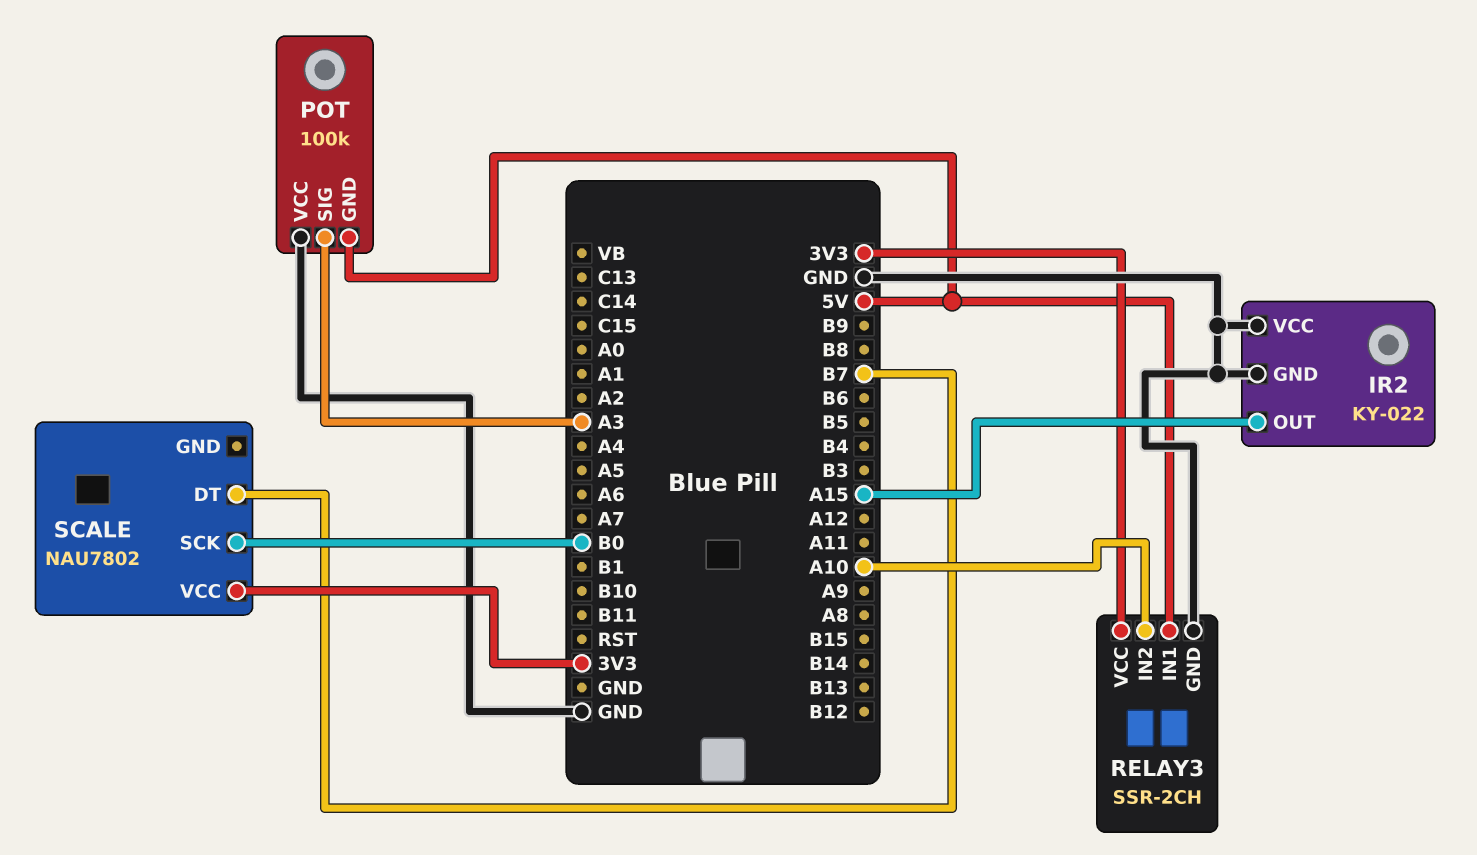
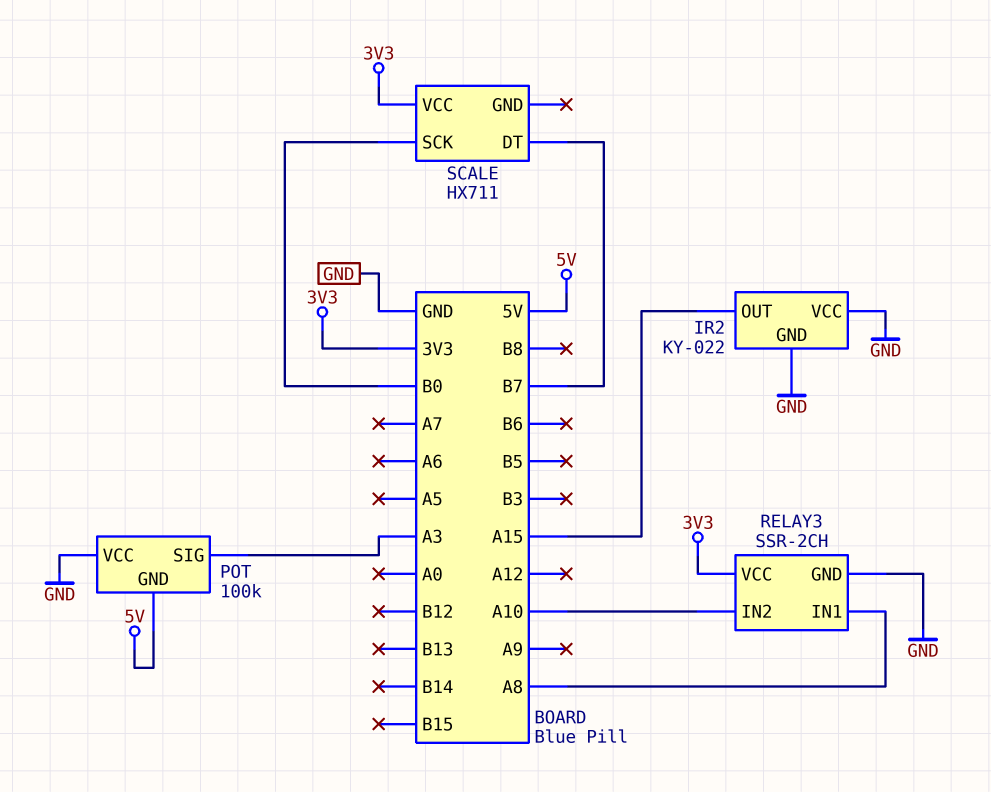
RELAY3 pin IN1: 5V -> A8
SCALE: NAU7802 -> HX711

